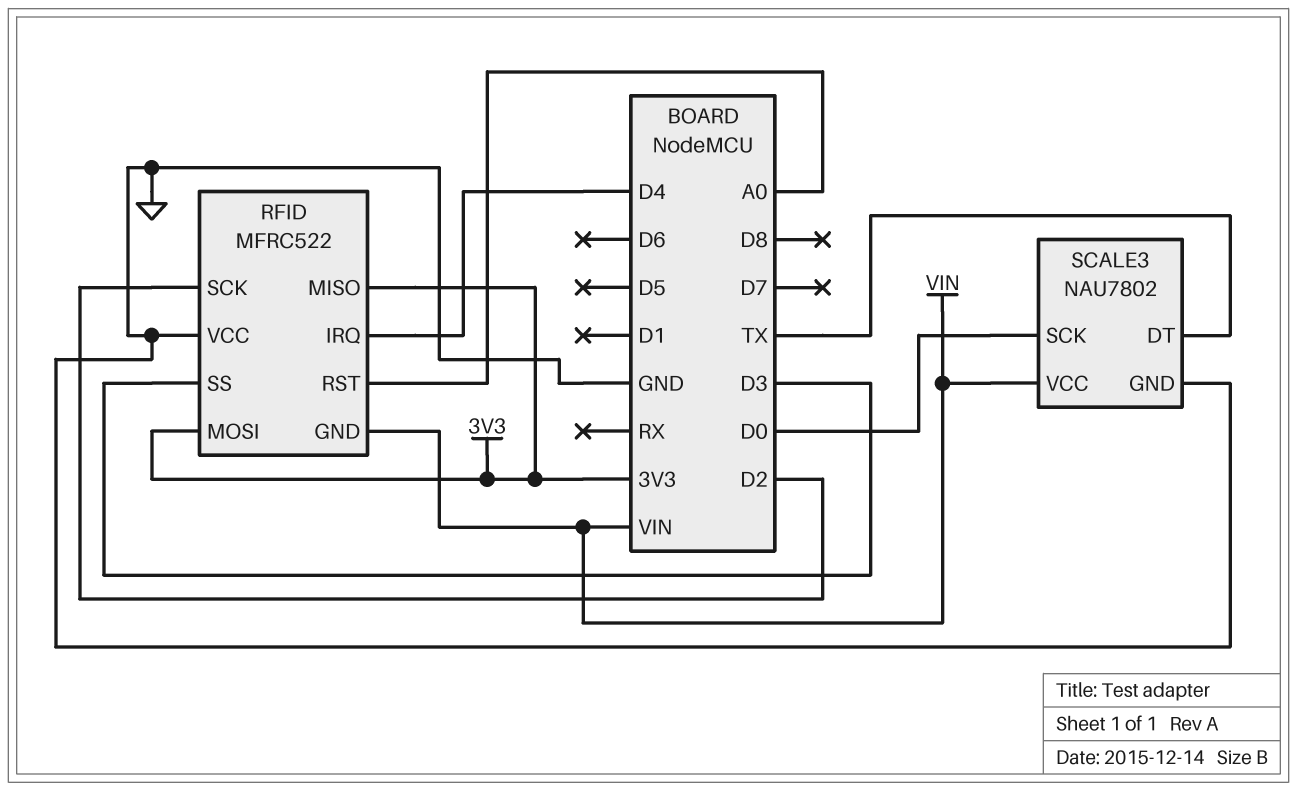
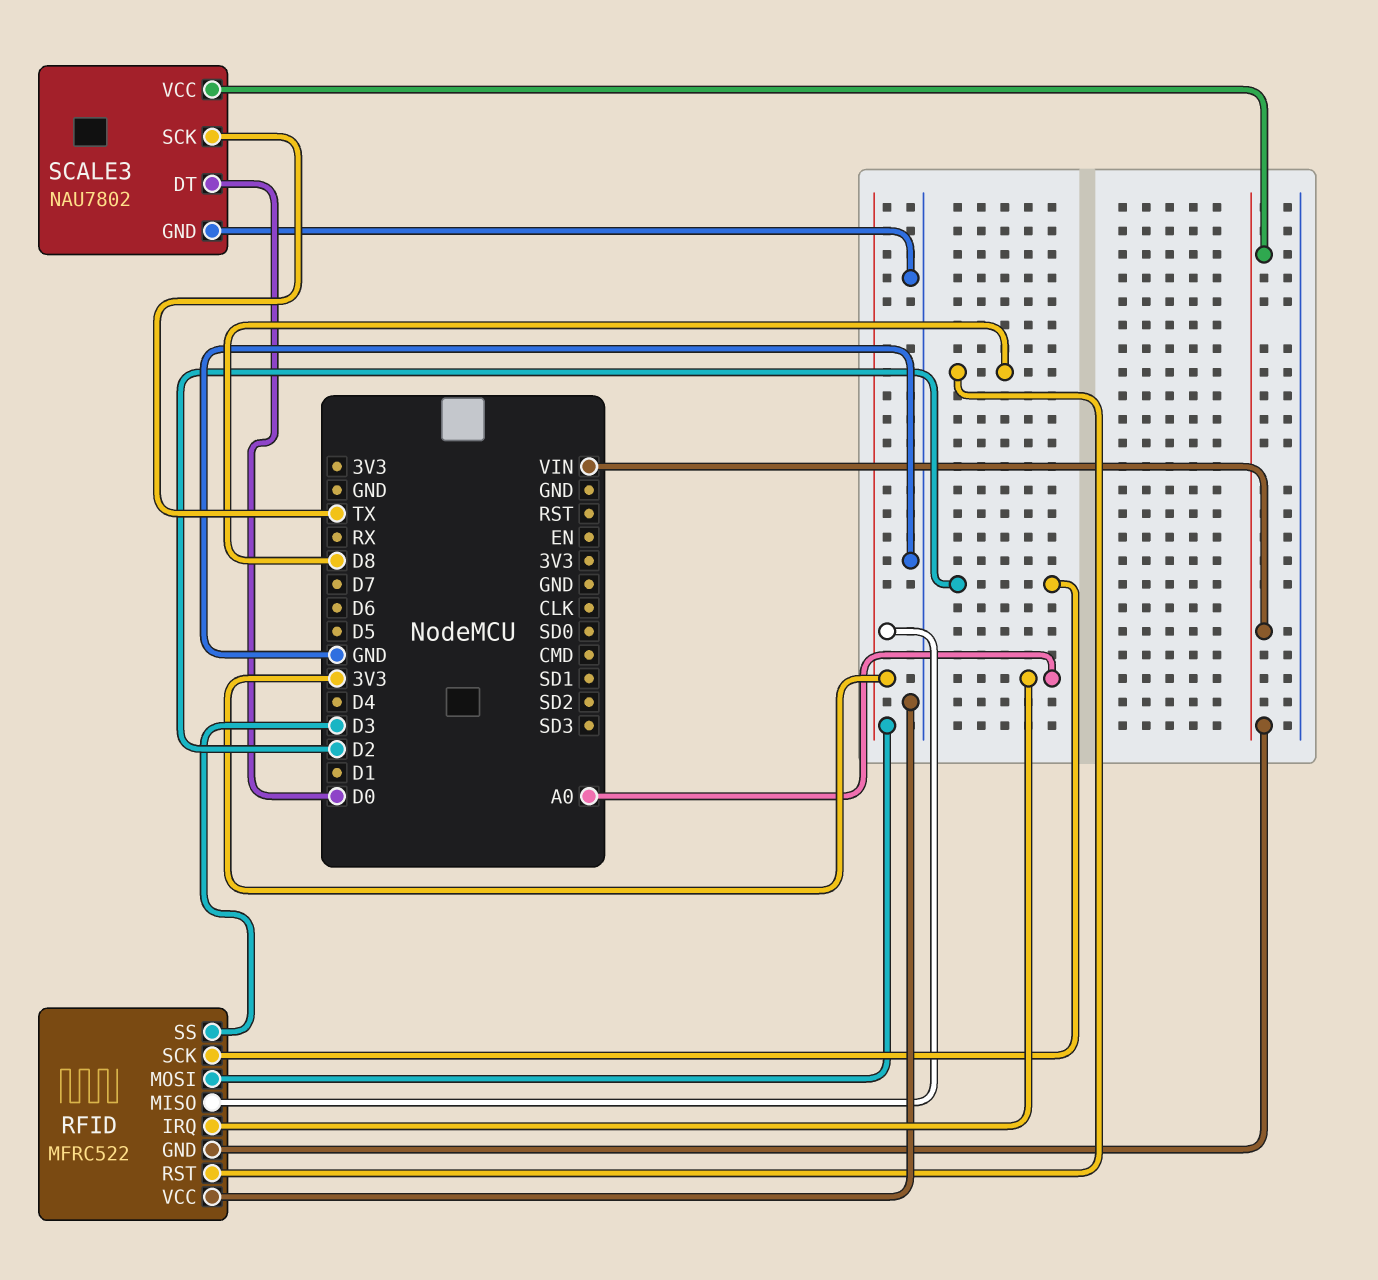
RFID pin IRQ: D4 -> A0
RFID pin RST: A0 -> D8
SCALE3 pin DT: TX -> D0
SCALE3 pin SCK: D0 -> TX

